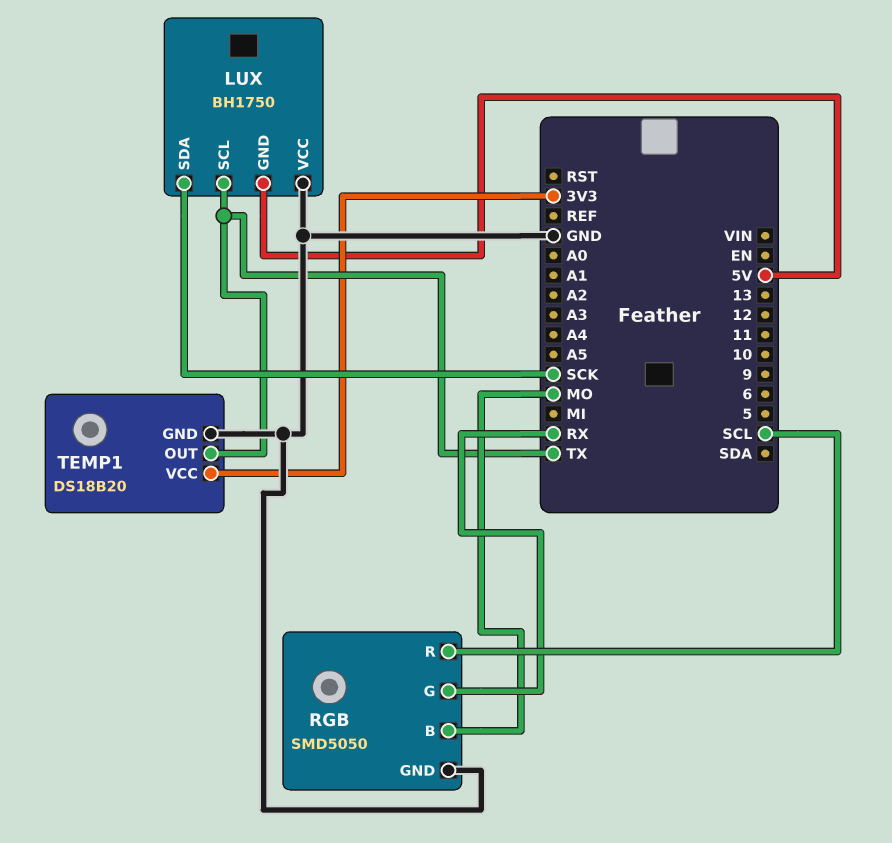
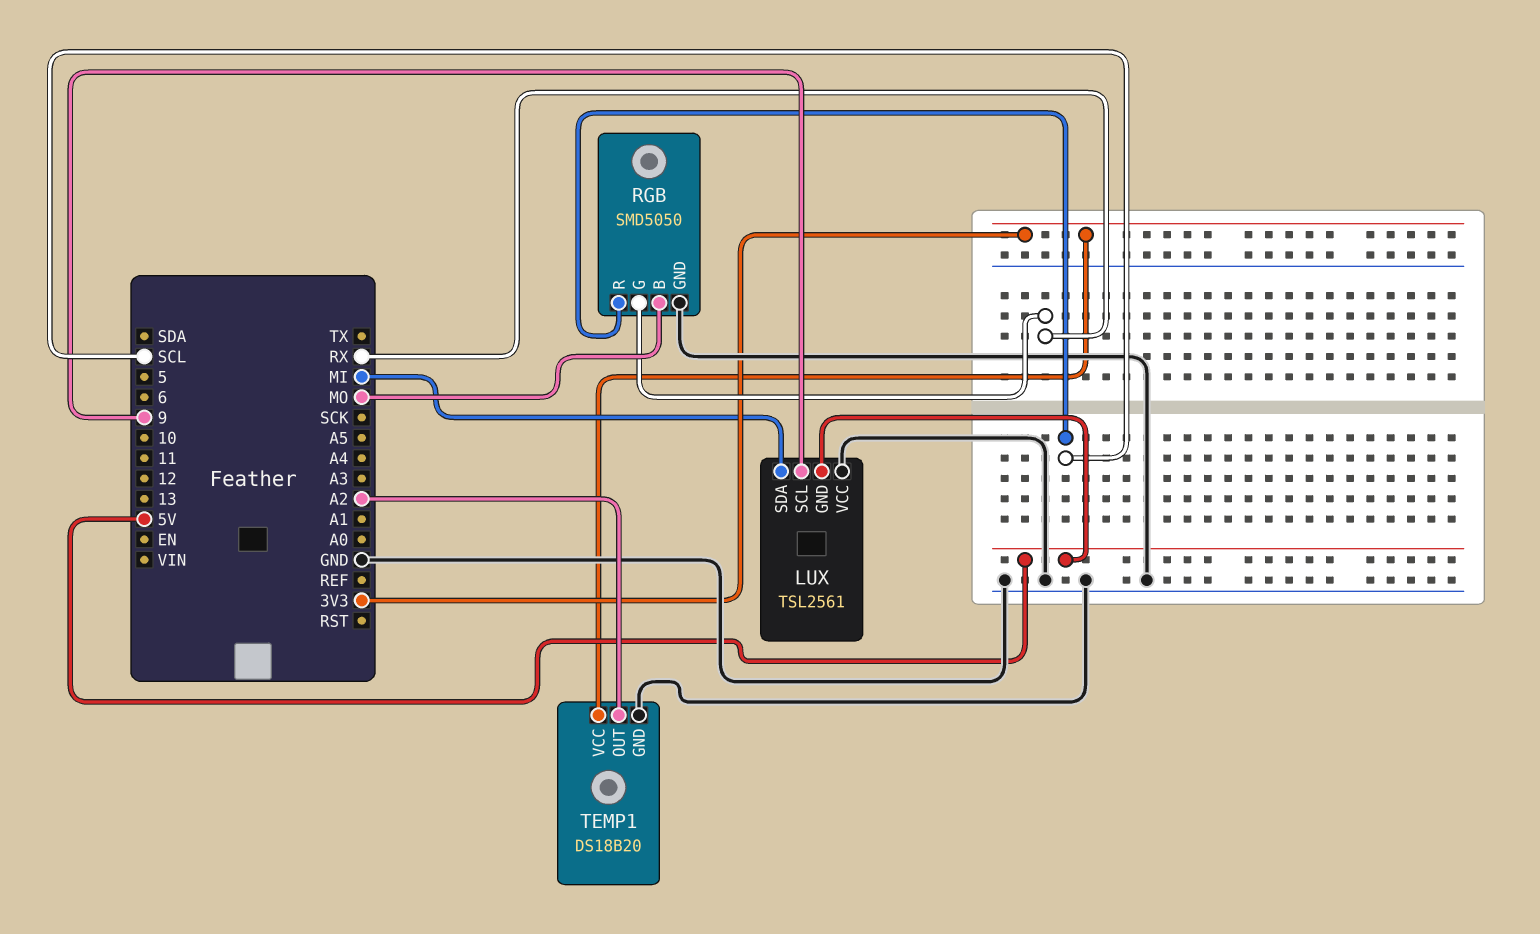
LUX: BH1750 -> TSL2561
LUX pin SCL: TX -> 9
LUX pin SDA: SCK -> MI
TEMP1 pin OUT: TX -> A2

